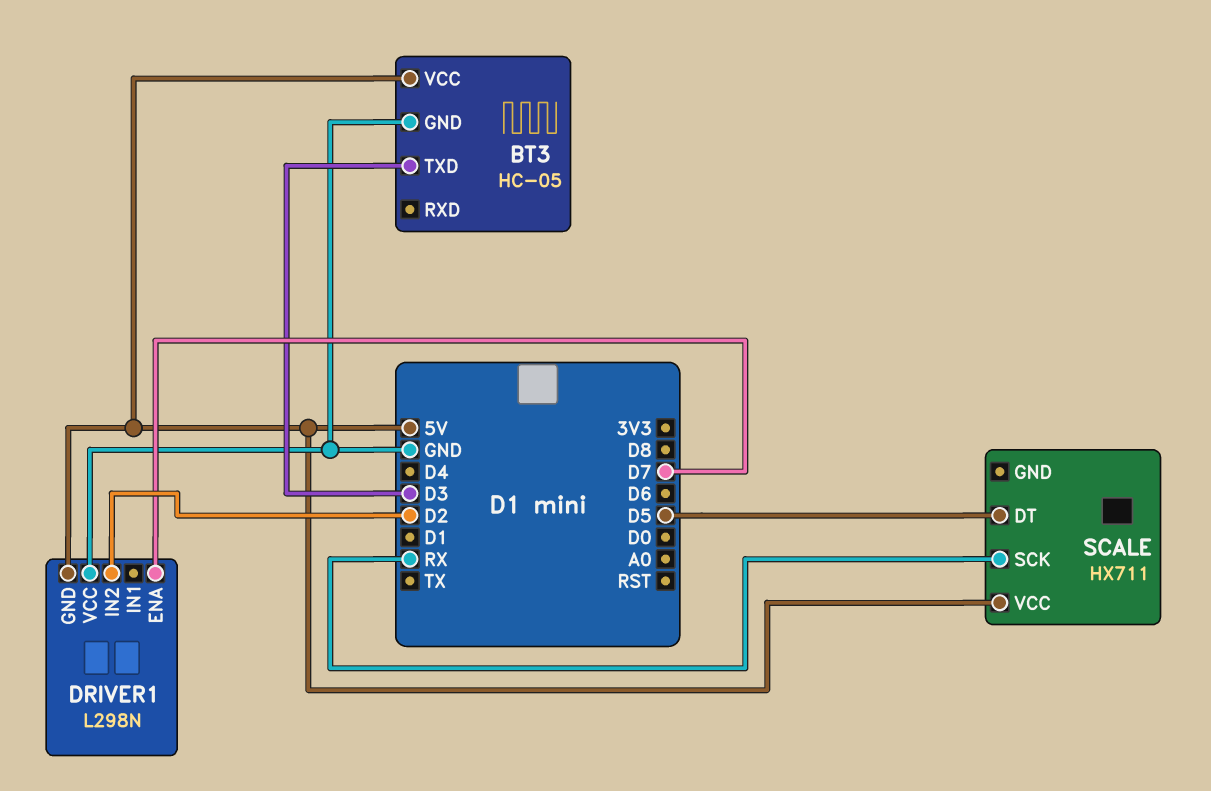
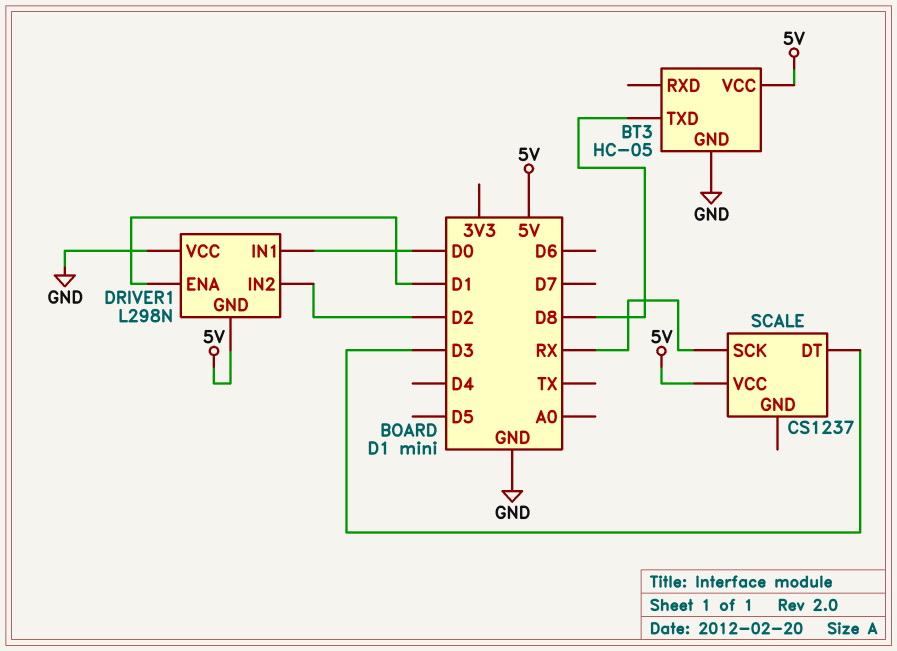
BT3 pin TXD: D3 -> D8
DRIVER1 pin ENA: D7 -> D1
DRIVER1 pin IN1: none -> D0
SCALE: HX711 -> CS1237
SCALE pin DT: D5 -> D3

